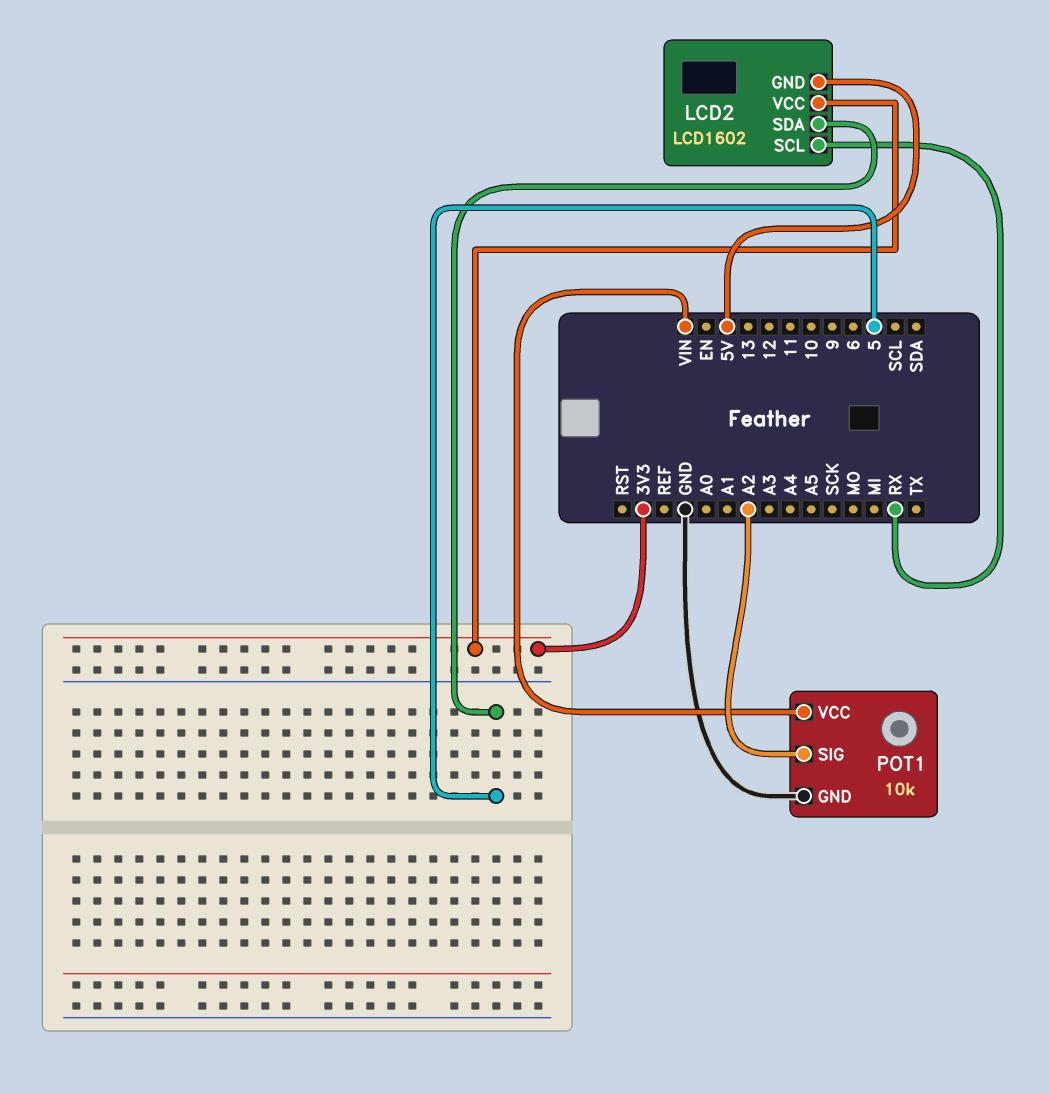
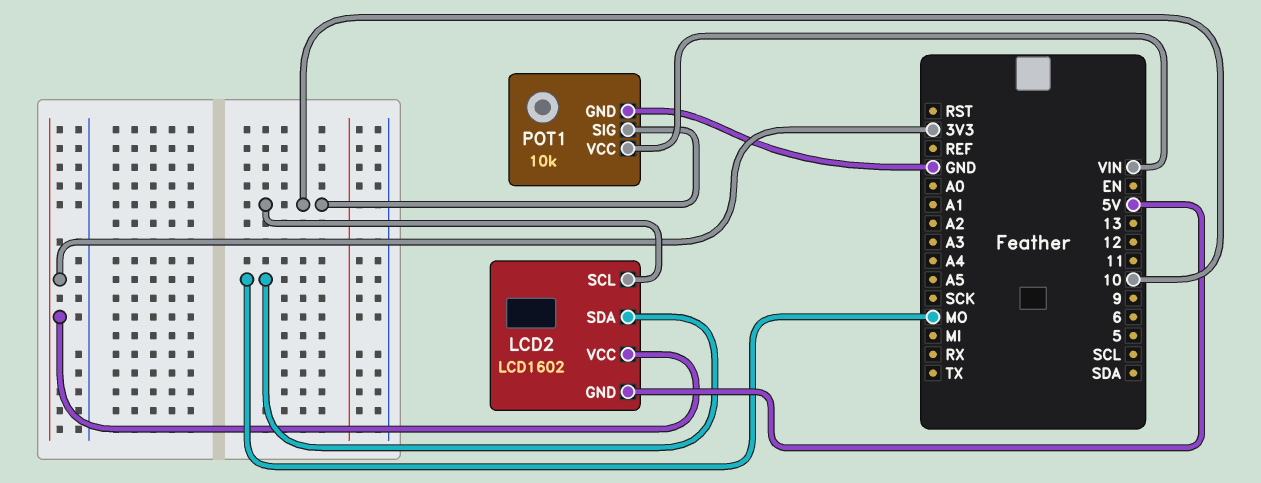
LCD2 pin SCL: RX -> 10
LCD2 pin SDA: 5 -> MO
POT1 pin SIG: A2 -> 10

